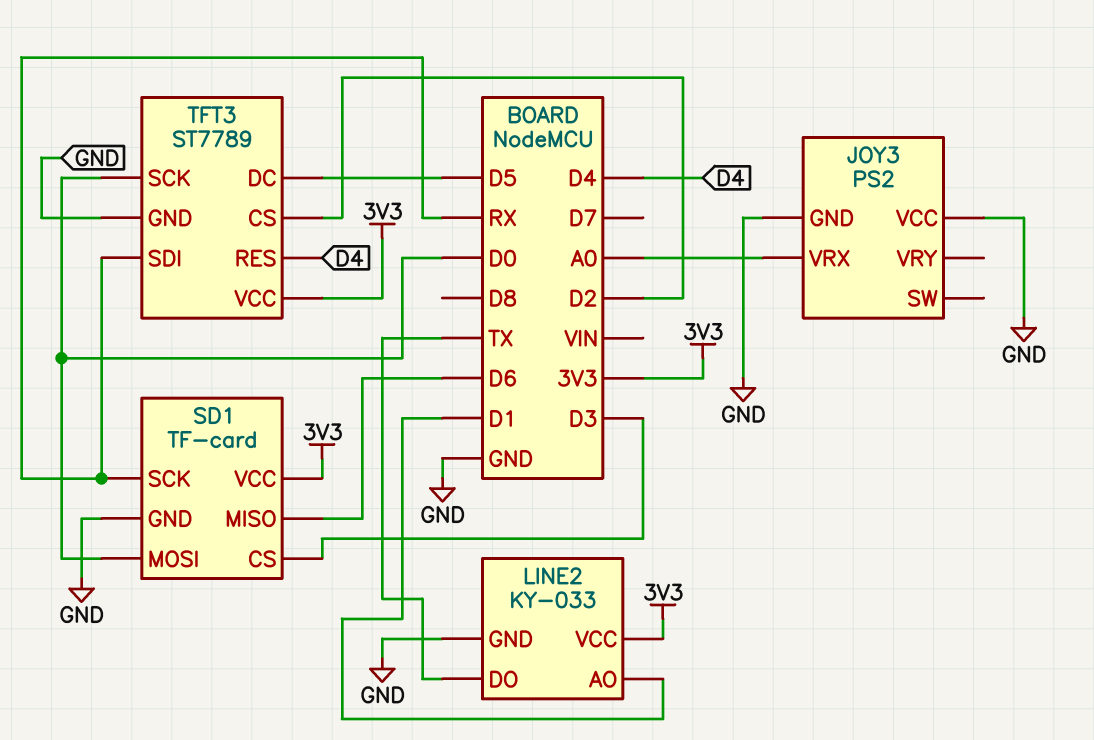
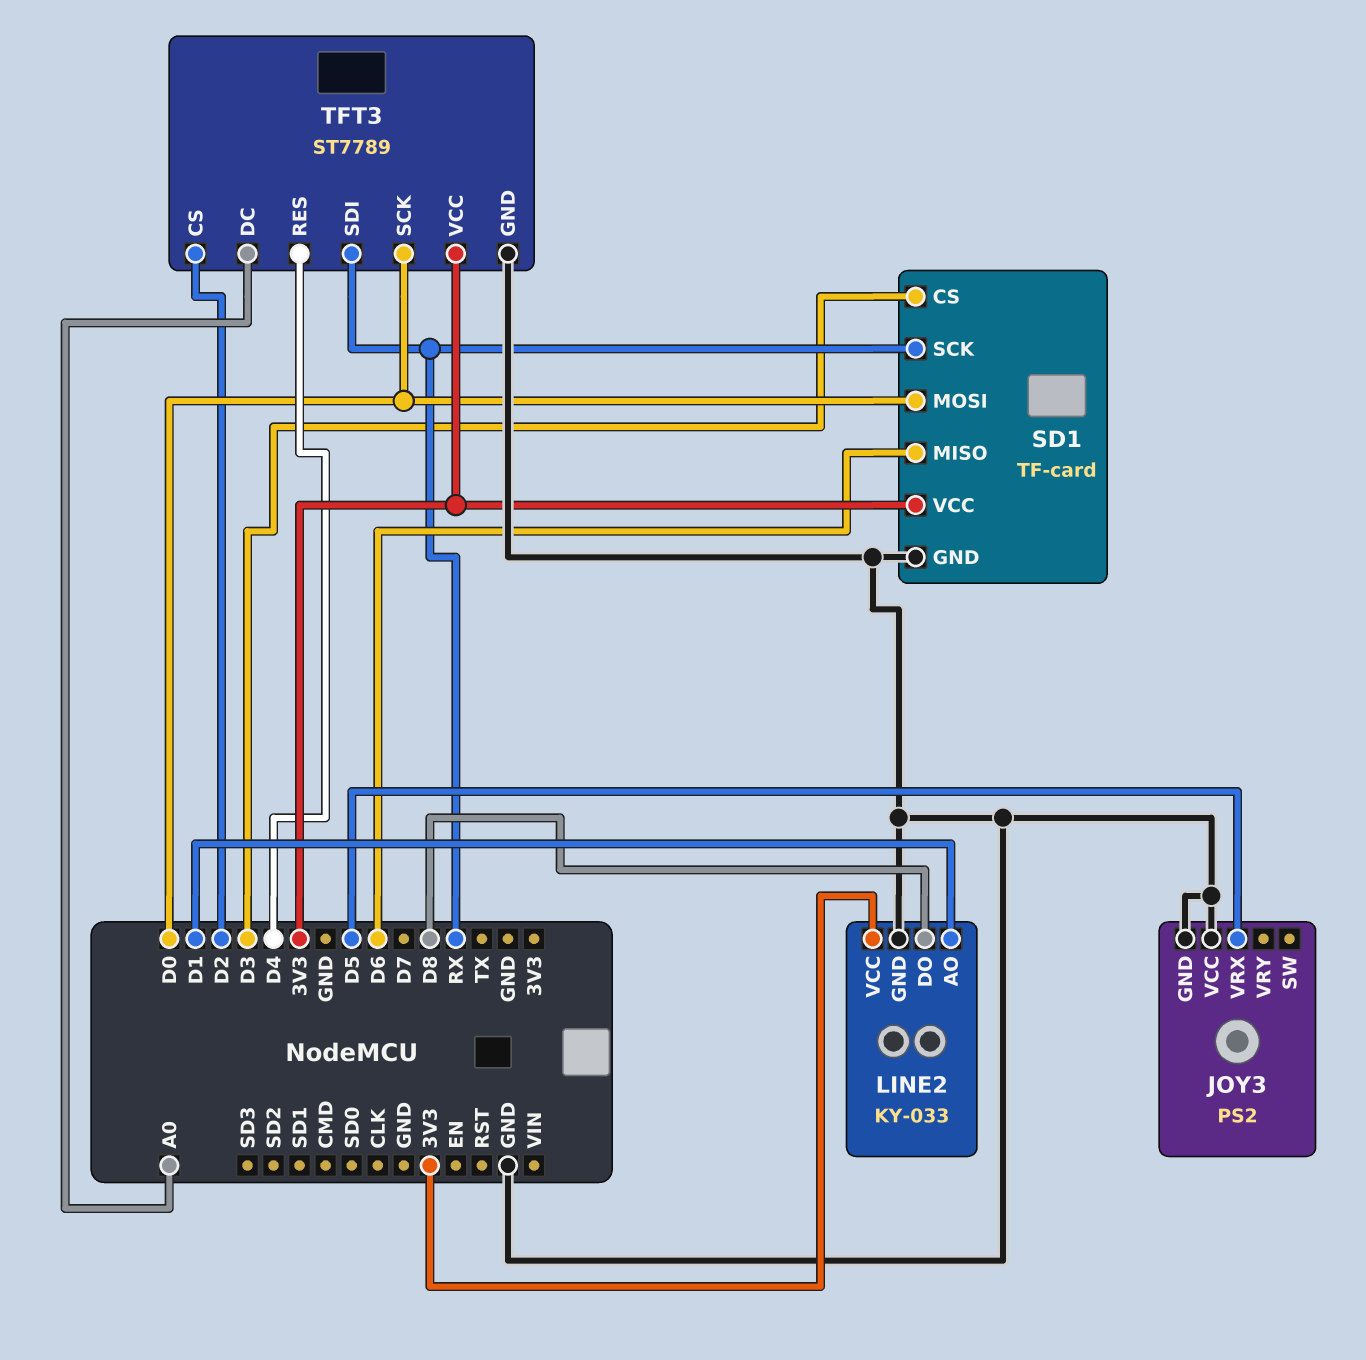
JOY3 pin VRX: A0 -> D5
LINE2 pin DO: TX -> D8
TFT3 pin DC: D5 -> A0

